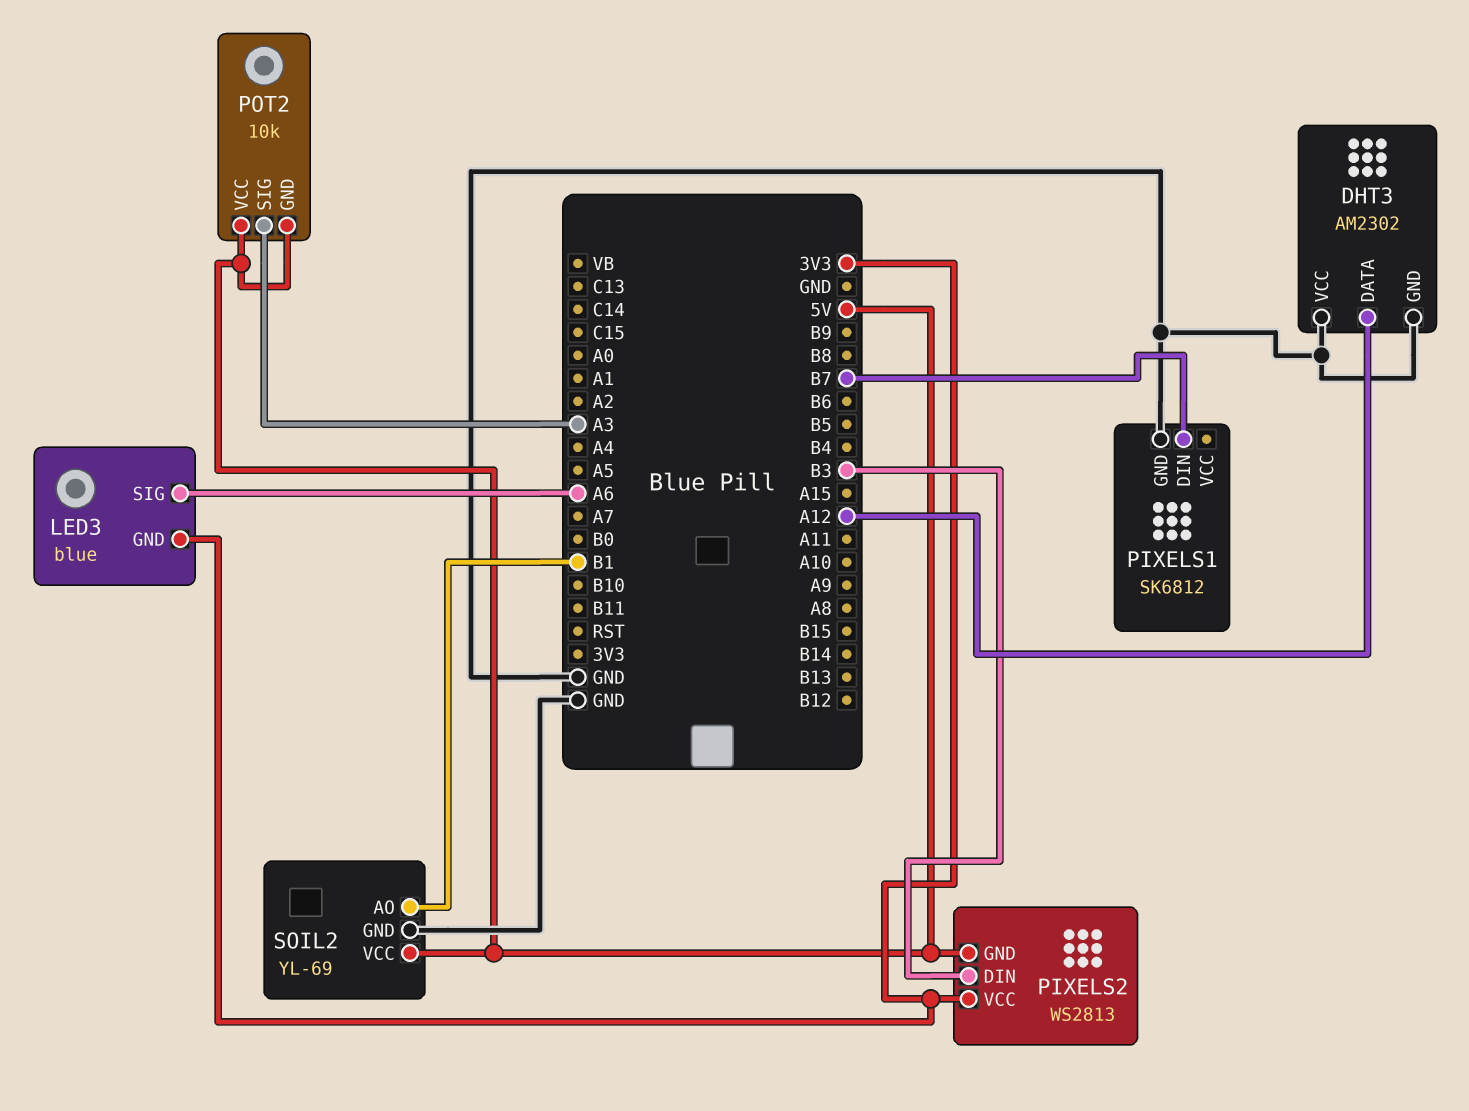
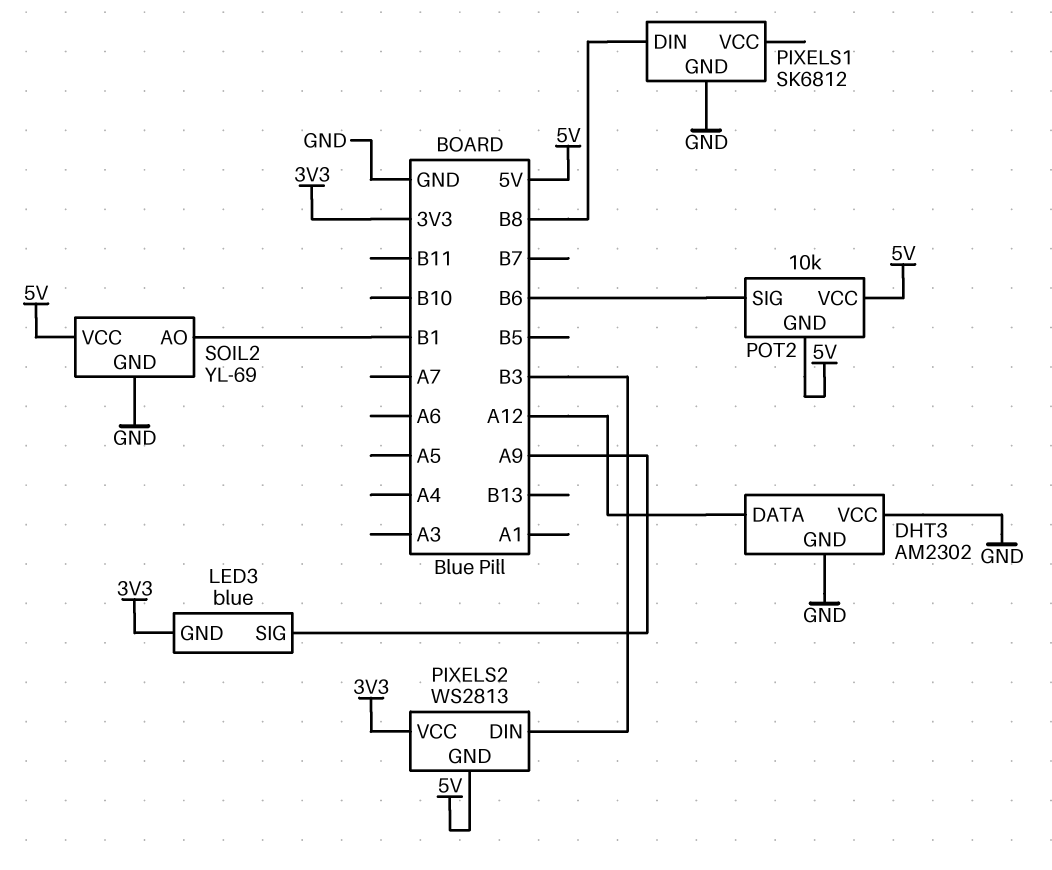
LED3 pin SIG: A6 -> A9
PIXELS1 pin DIN: B7 -> B8
POT2 pin SIG: A3 -> B6

